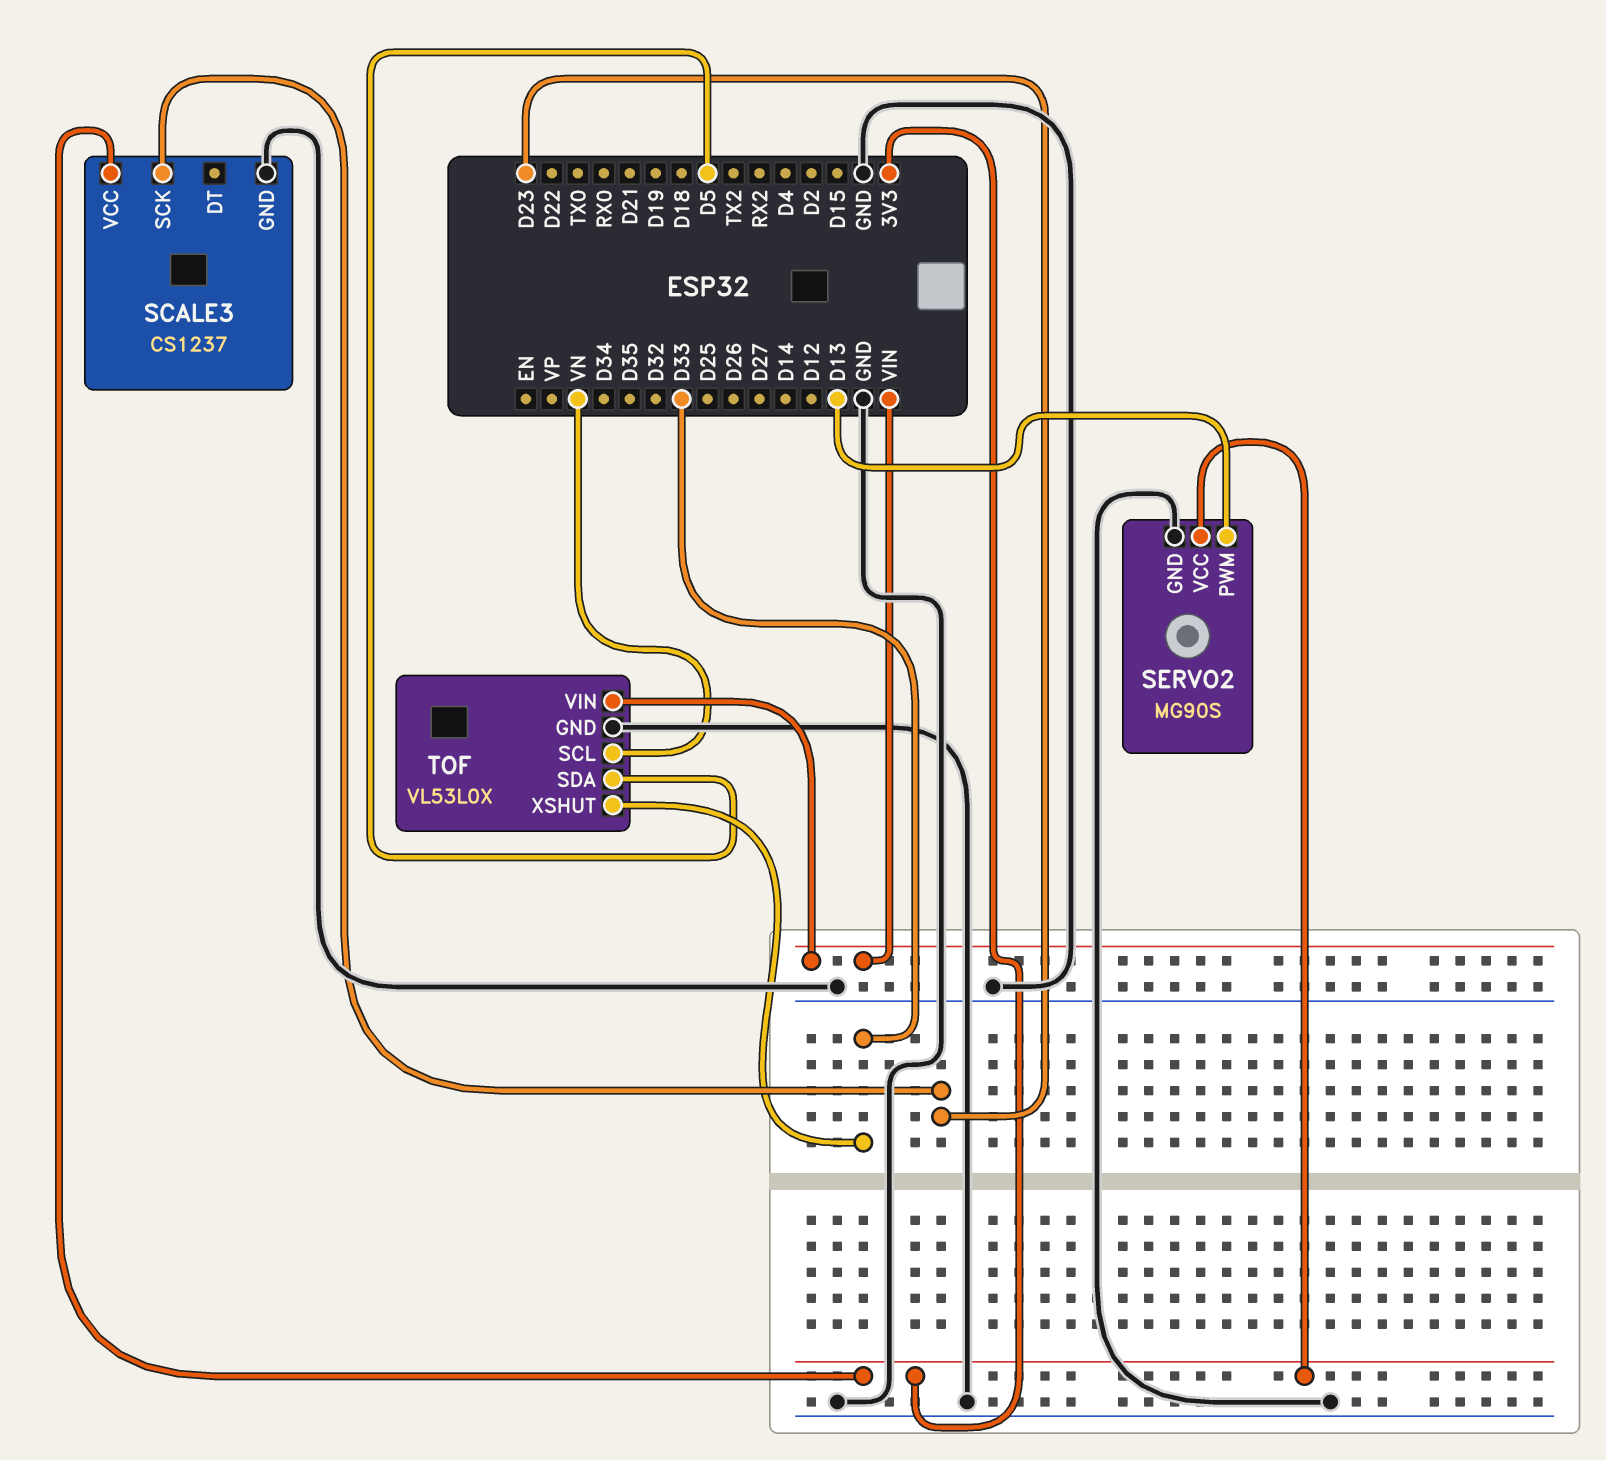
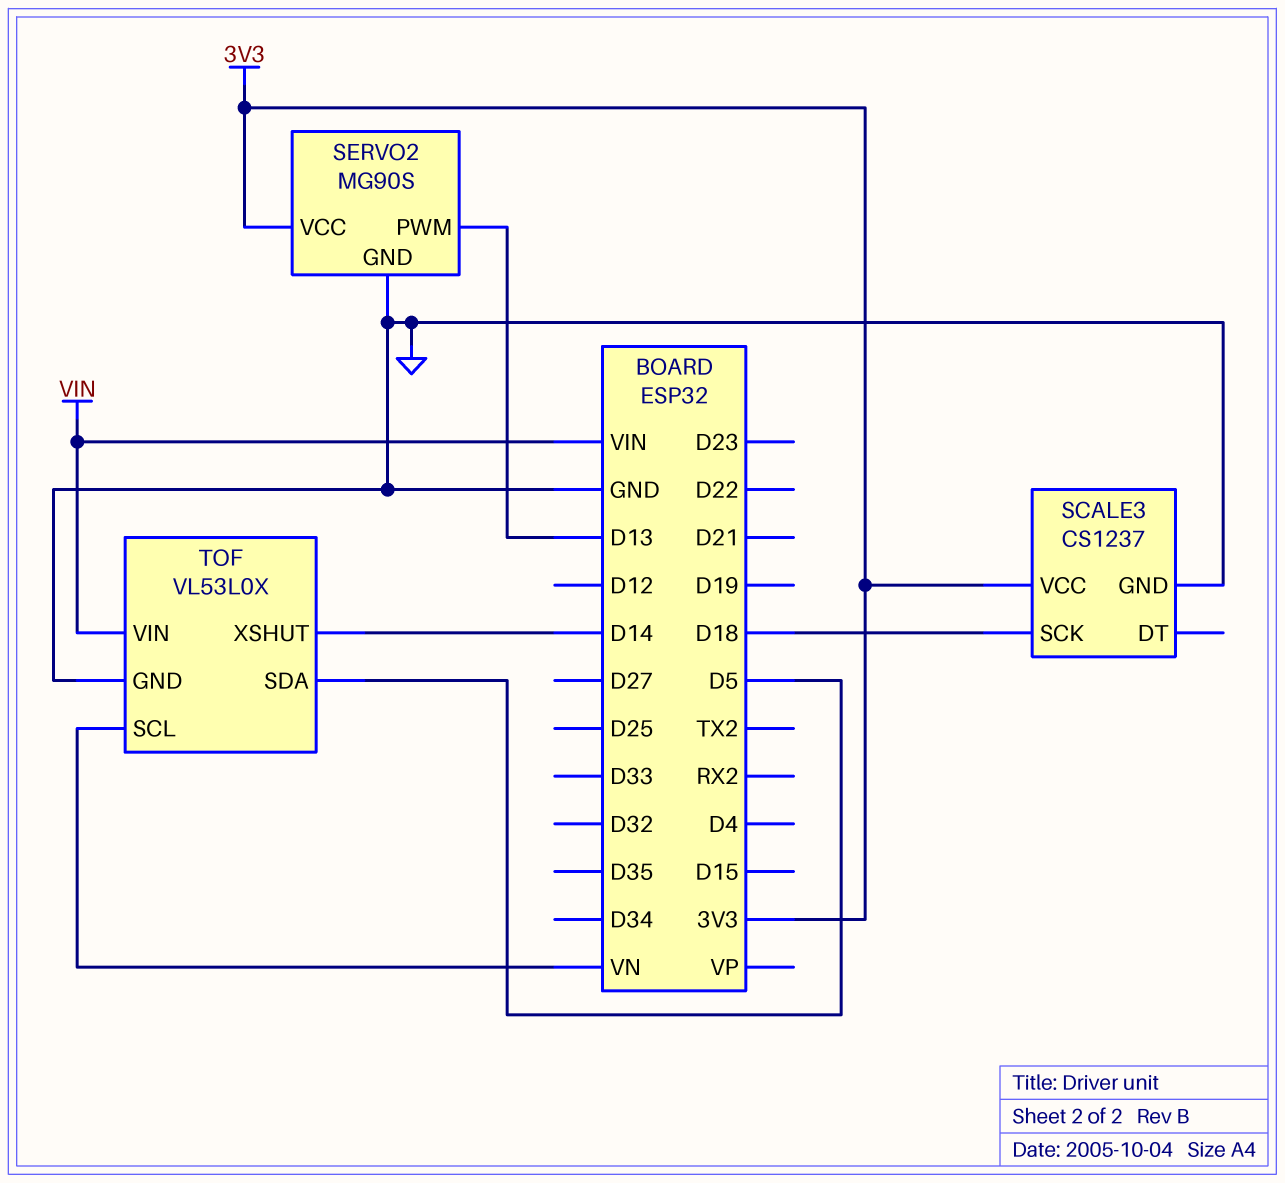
SCALE3 pin SCK: D23 -> D18
TOF pin XSHUT: D33 -> D14

